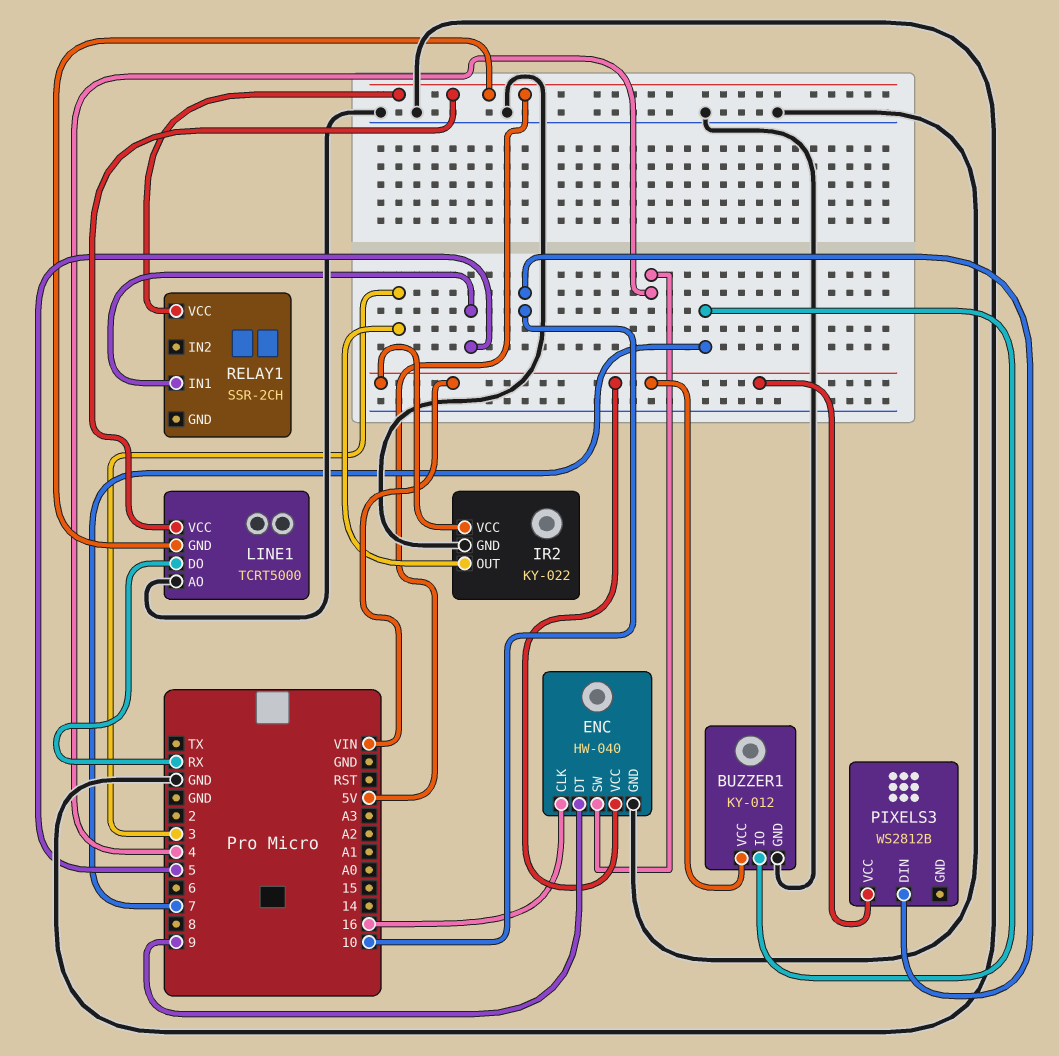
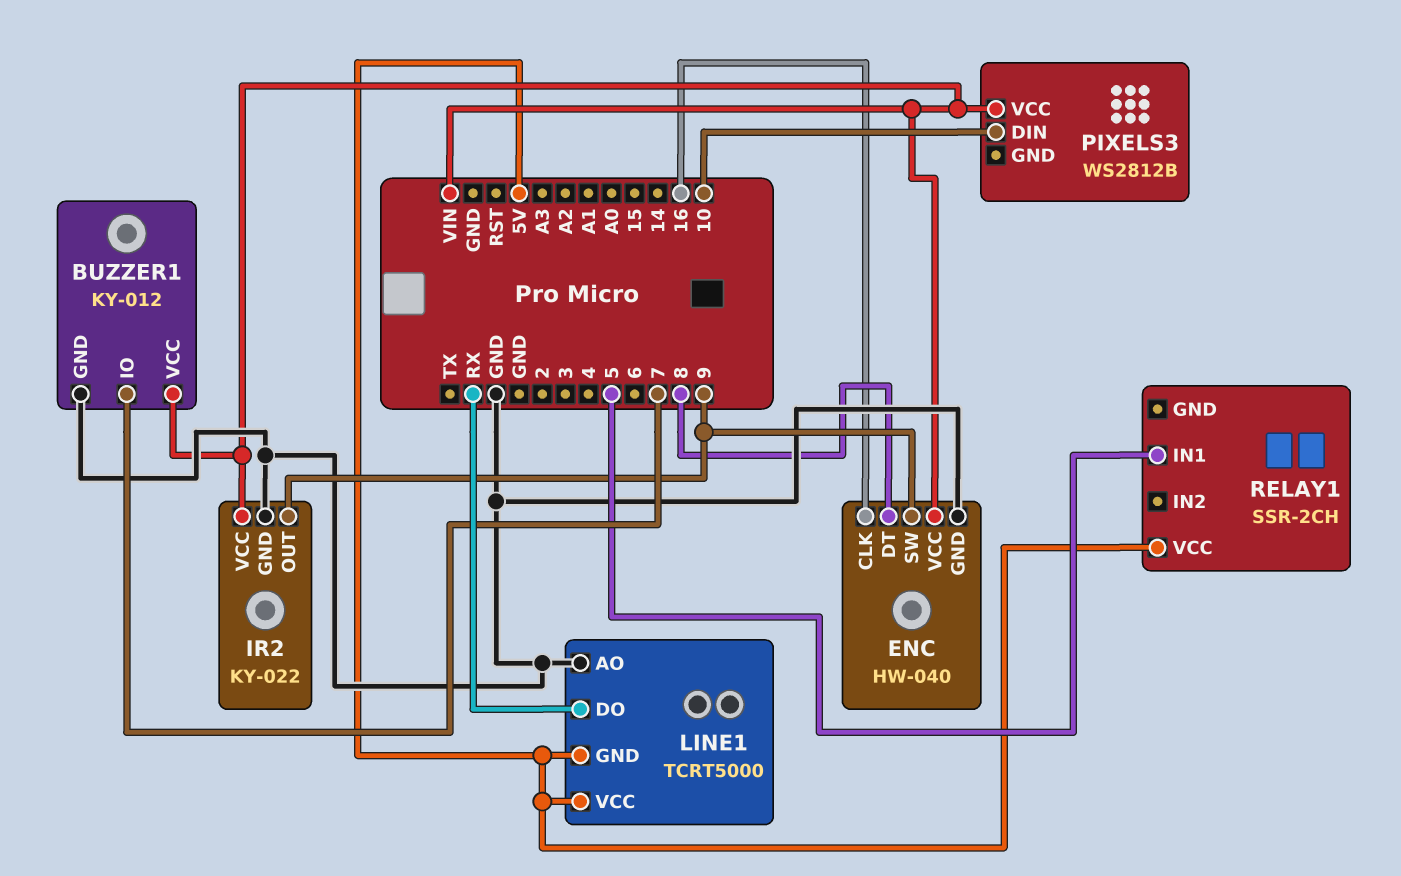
ENC pin DT: 9 -> 8
ENC pin SW: 4 -> 9
IR2 pin OUT: 3 -> 9

